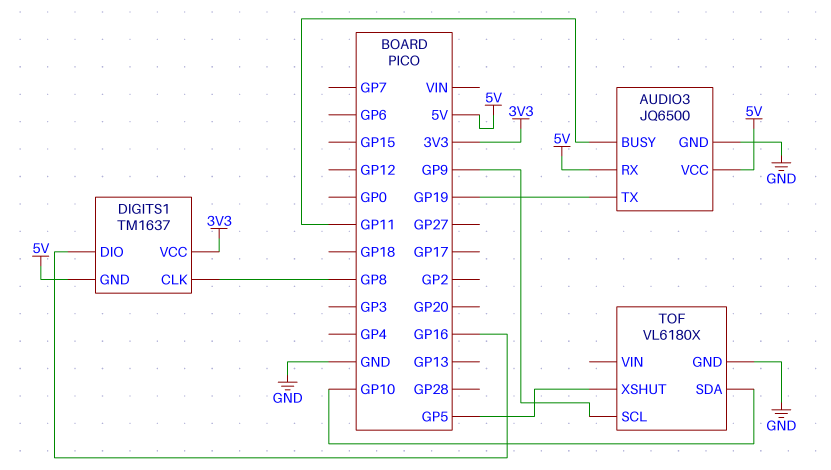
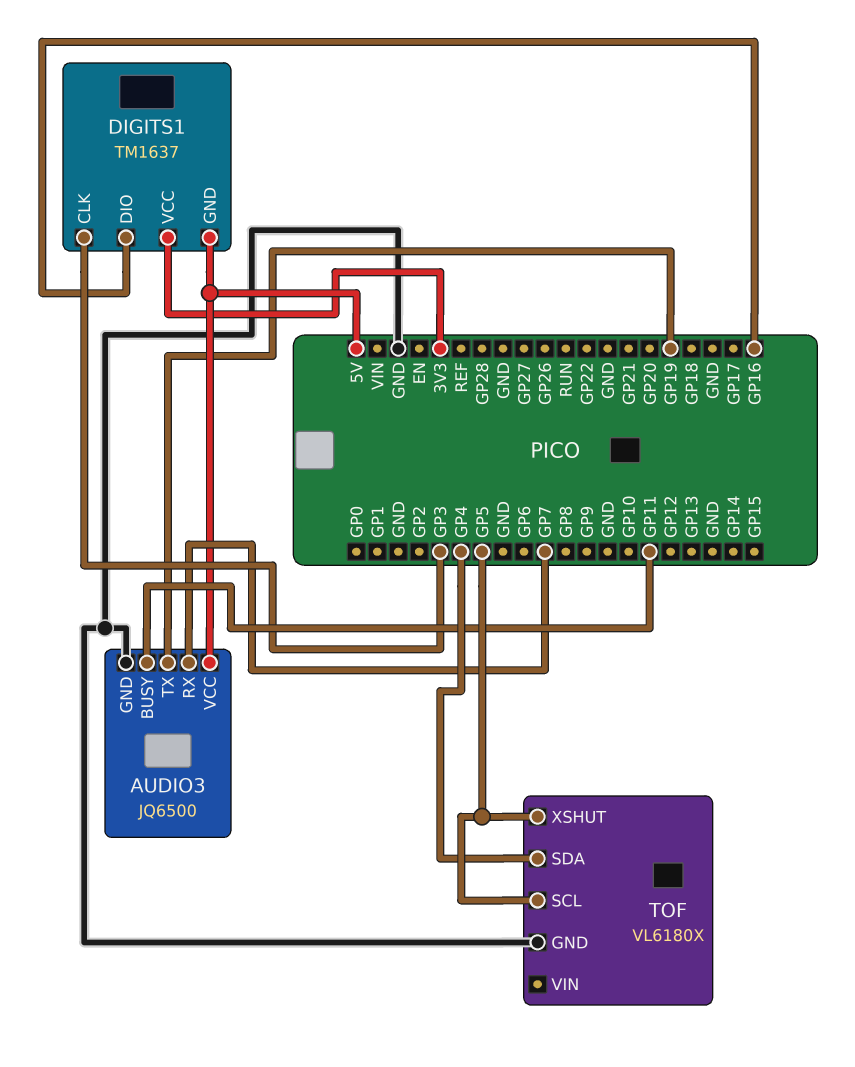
AUDIO3 pin RX: 5V -> GP7
DIGITS1 pin CLK: GP8 -> GP3
TOF pin SCL: GP9 -> GP5
TOF pin SDA: GP10 -> GP4

